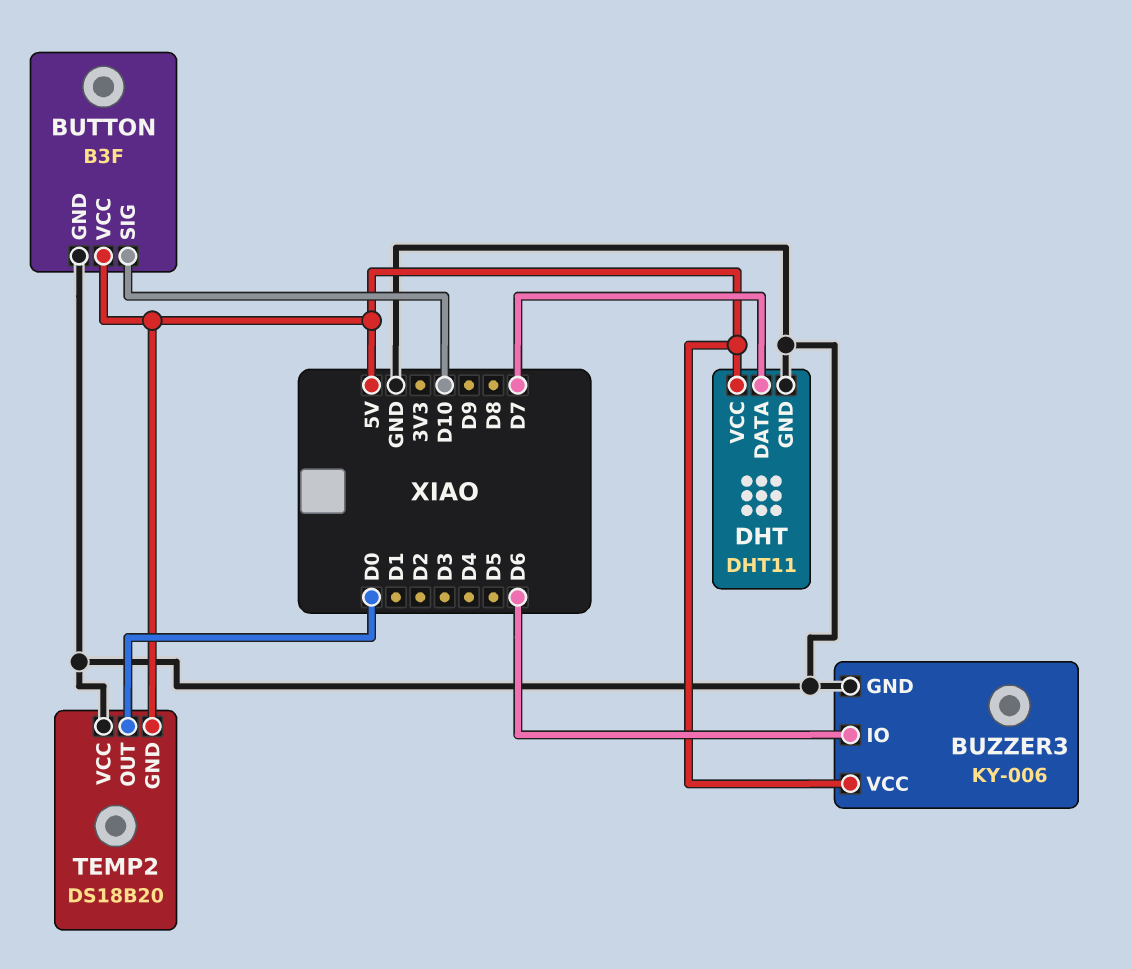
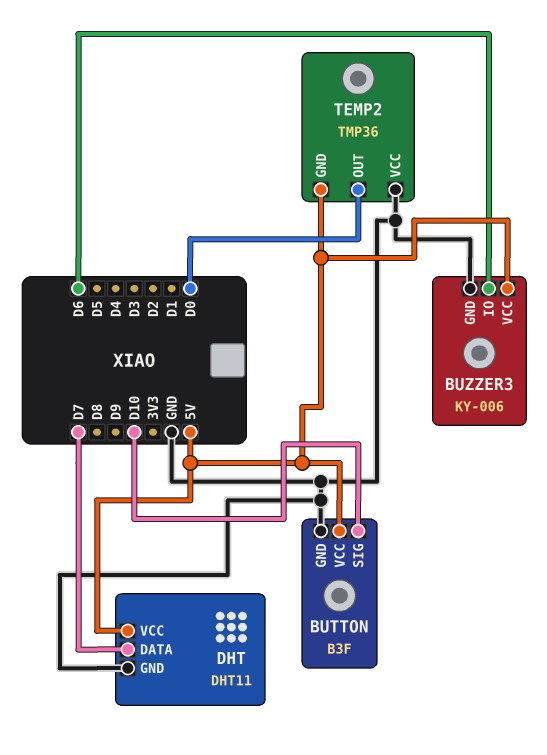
TEMP2: DS18B20 -> TMP36

